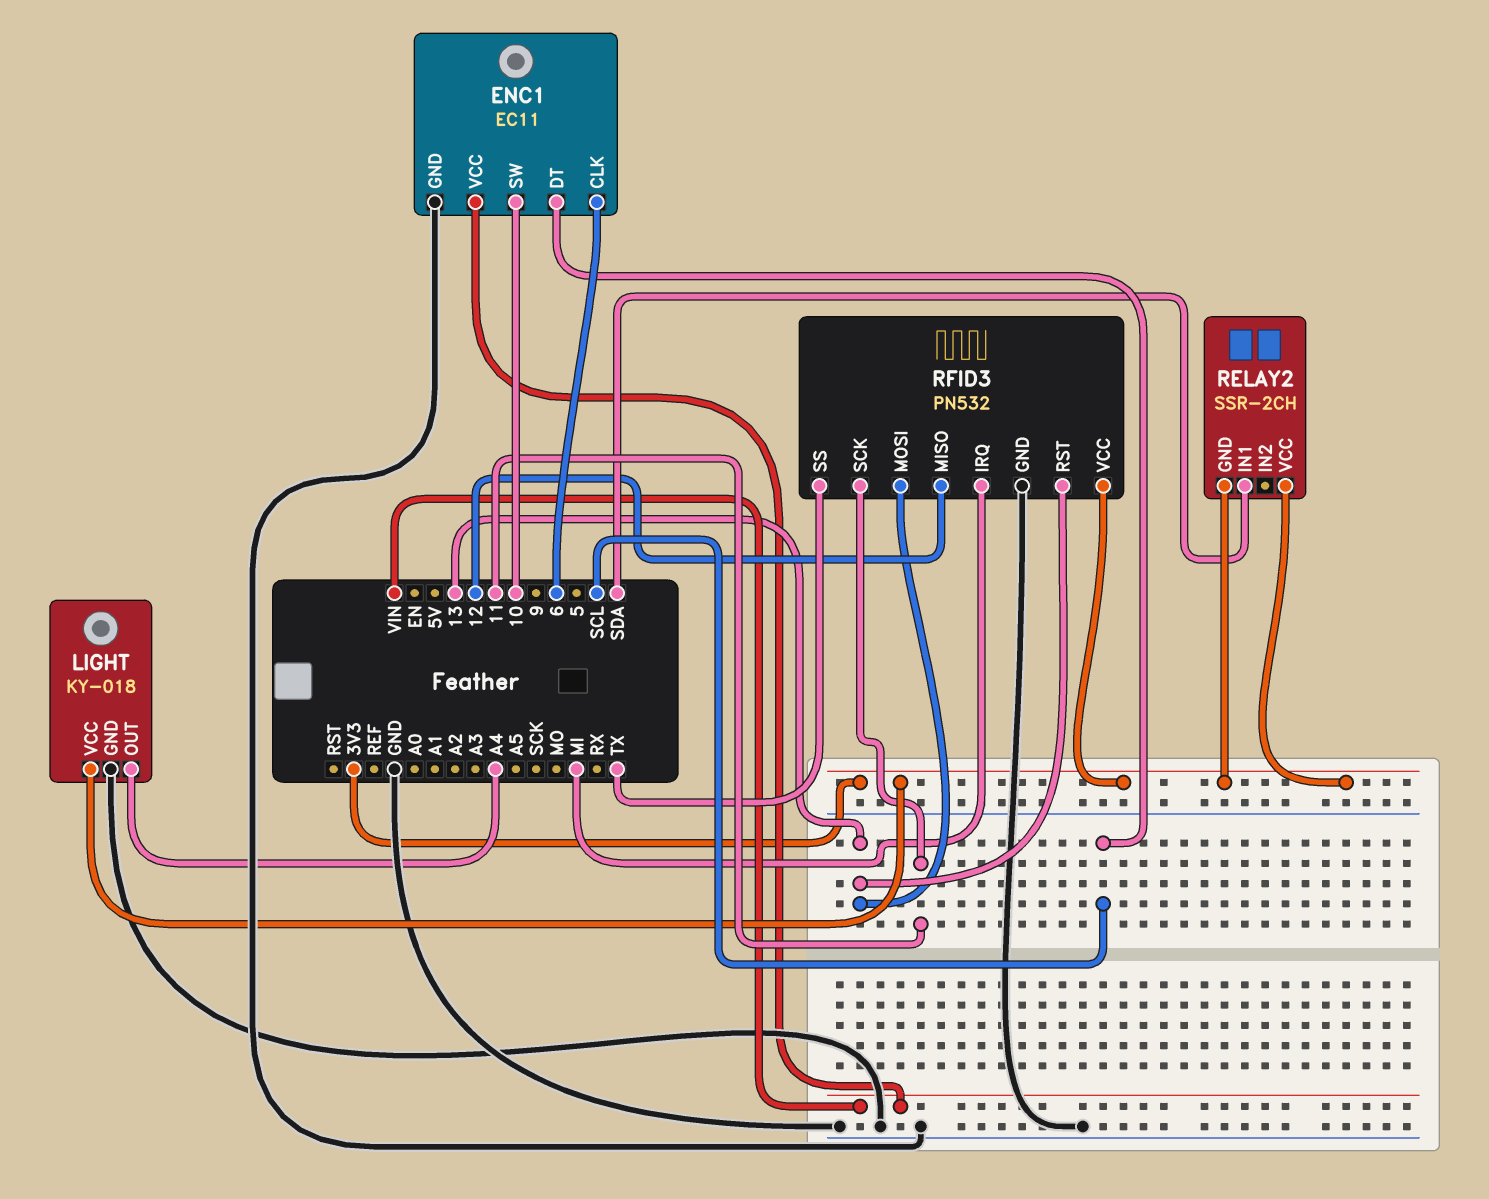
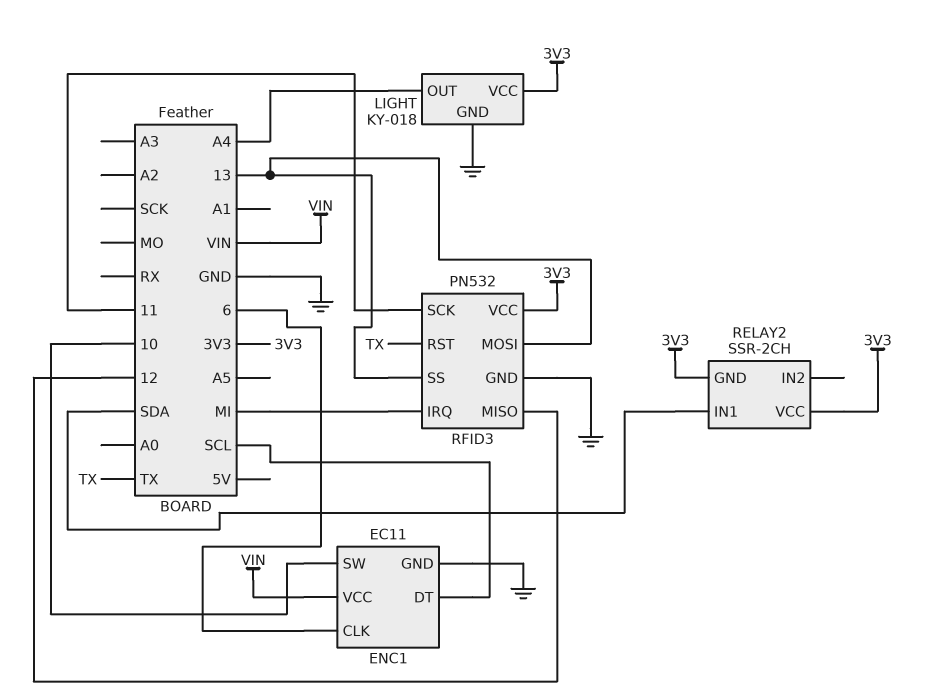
RFID3 pin RST: 13 -> TX
RFID3 pin SS: TX -> 13

